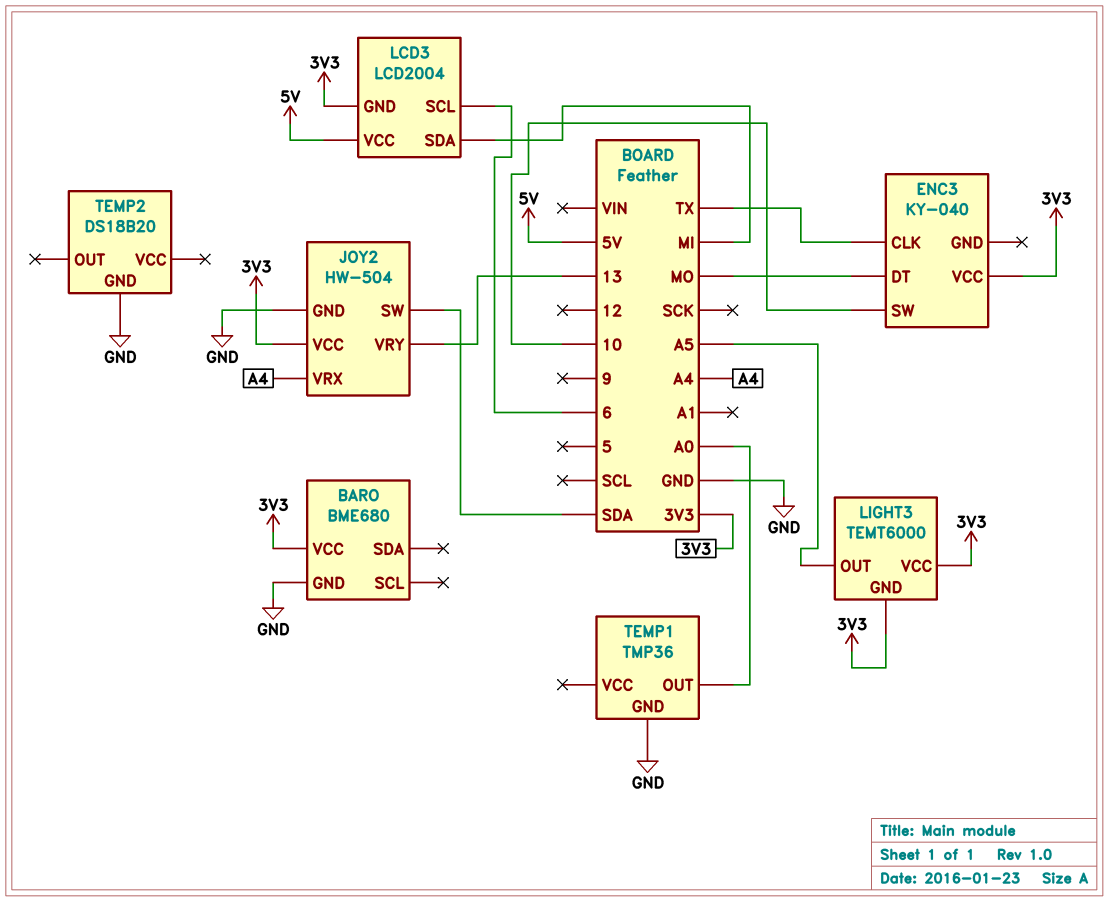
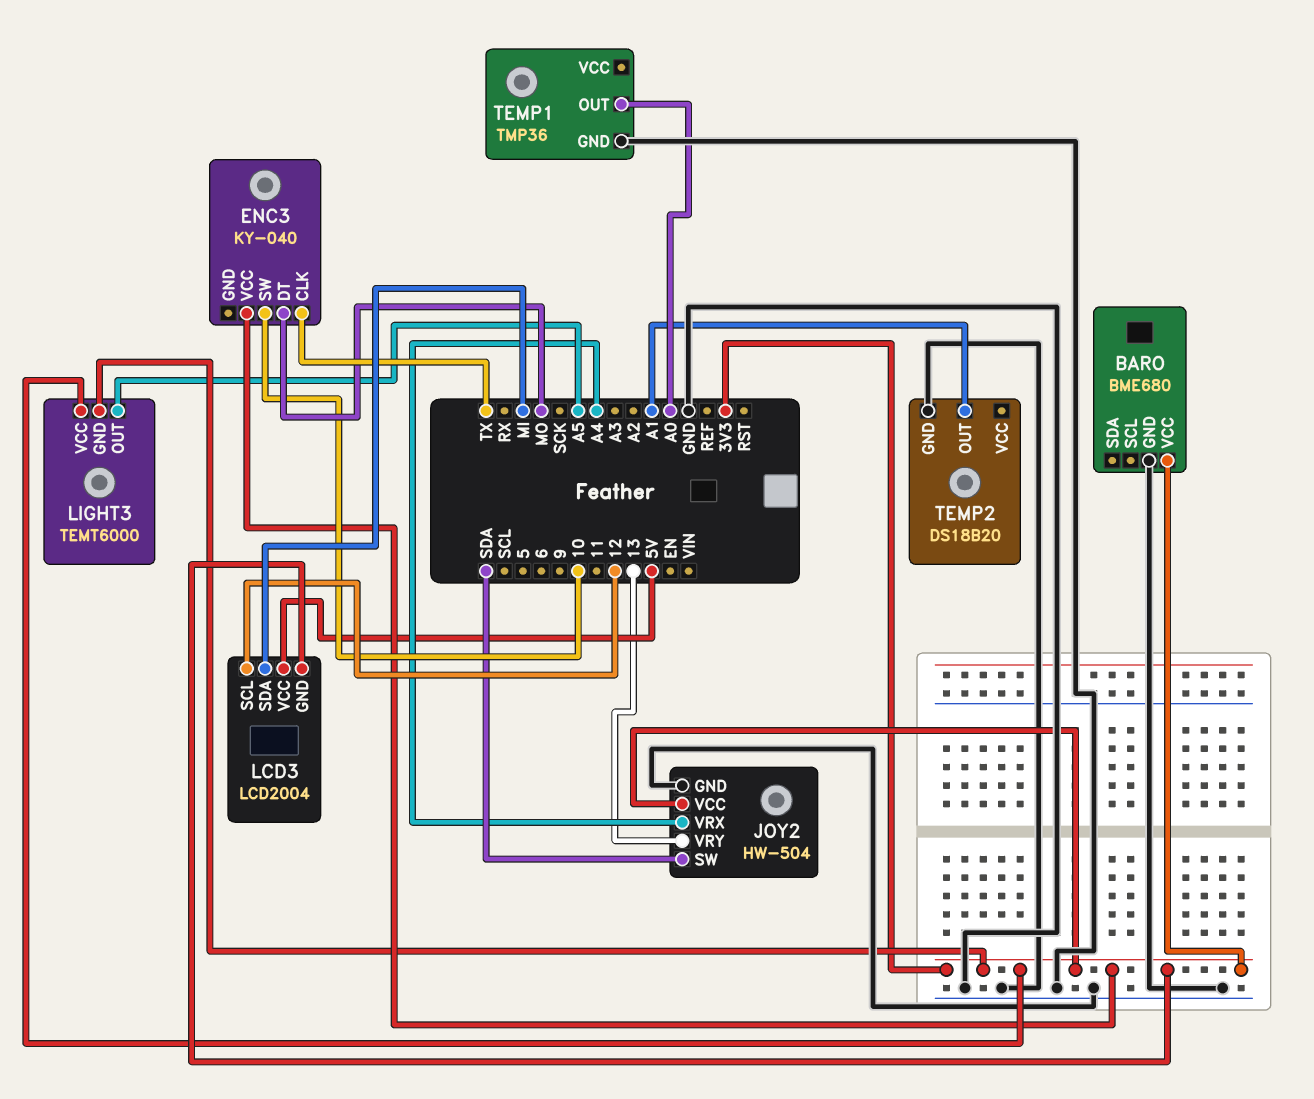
LCD3 pin SCL: 6 -> 12
TEMP2 pin OUT: none -> A1

